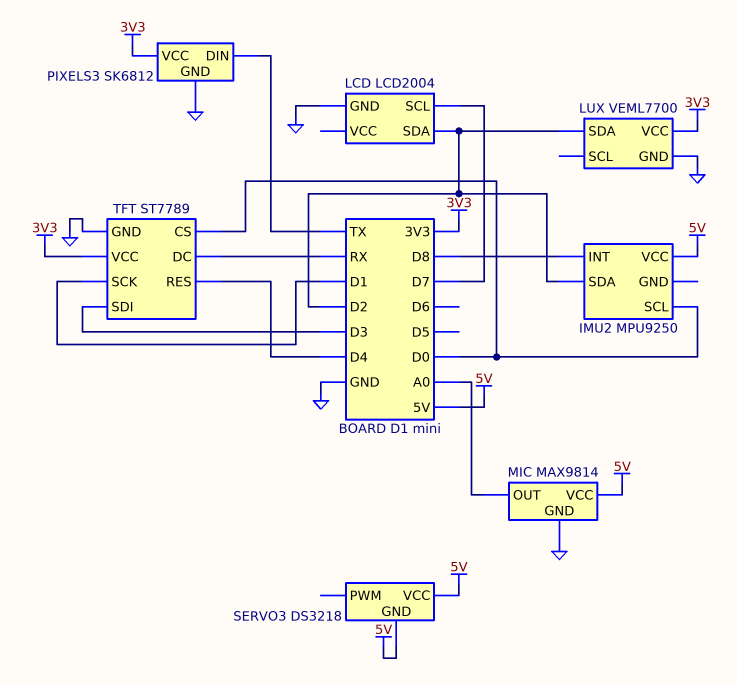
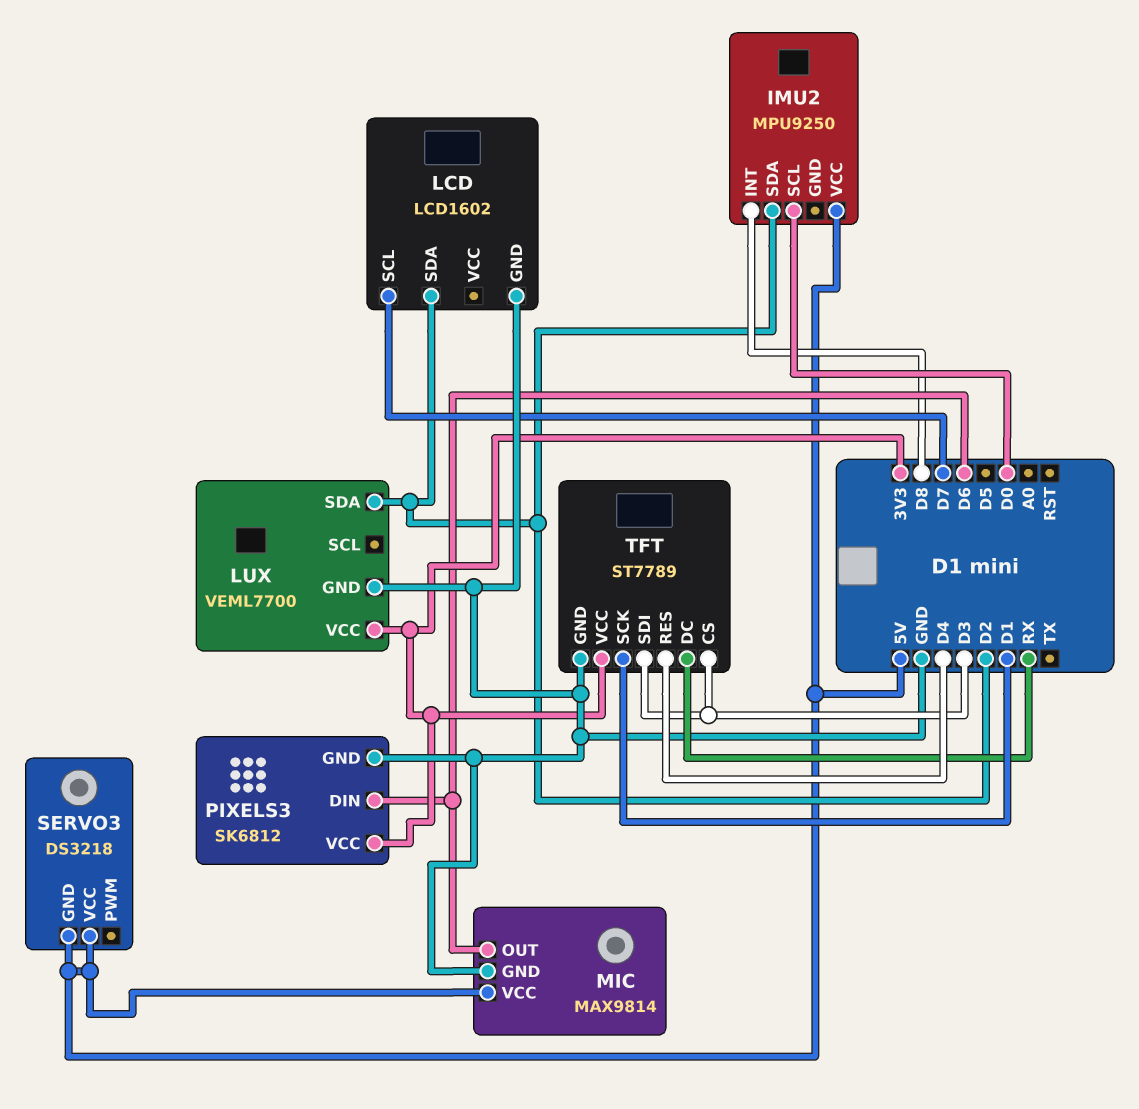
LCD: LCD2004 -> LCD1602
MIC pin OUT: A0 -> D6
PIXELS3 pin DIN: TX -> D6
TFT pin CS: D0 -> D3

